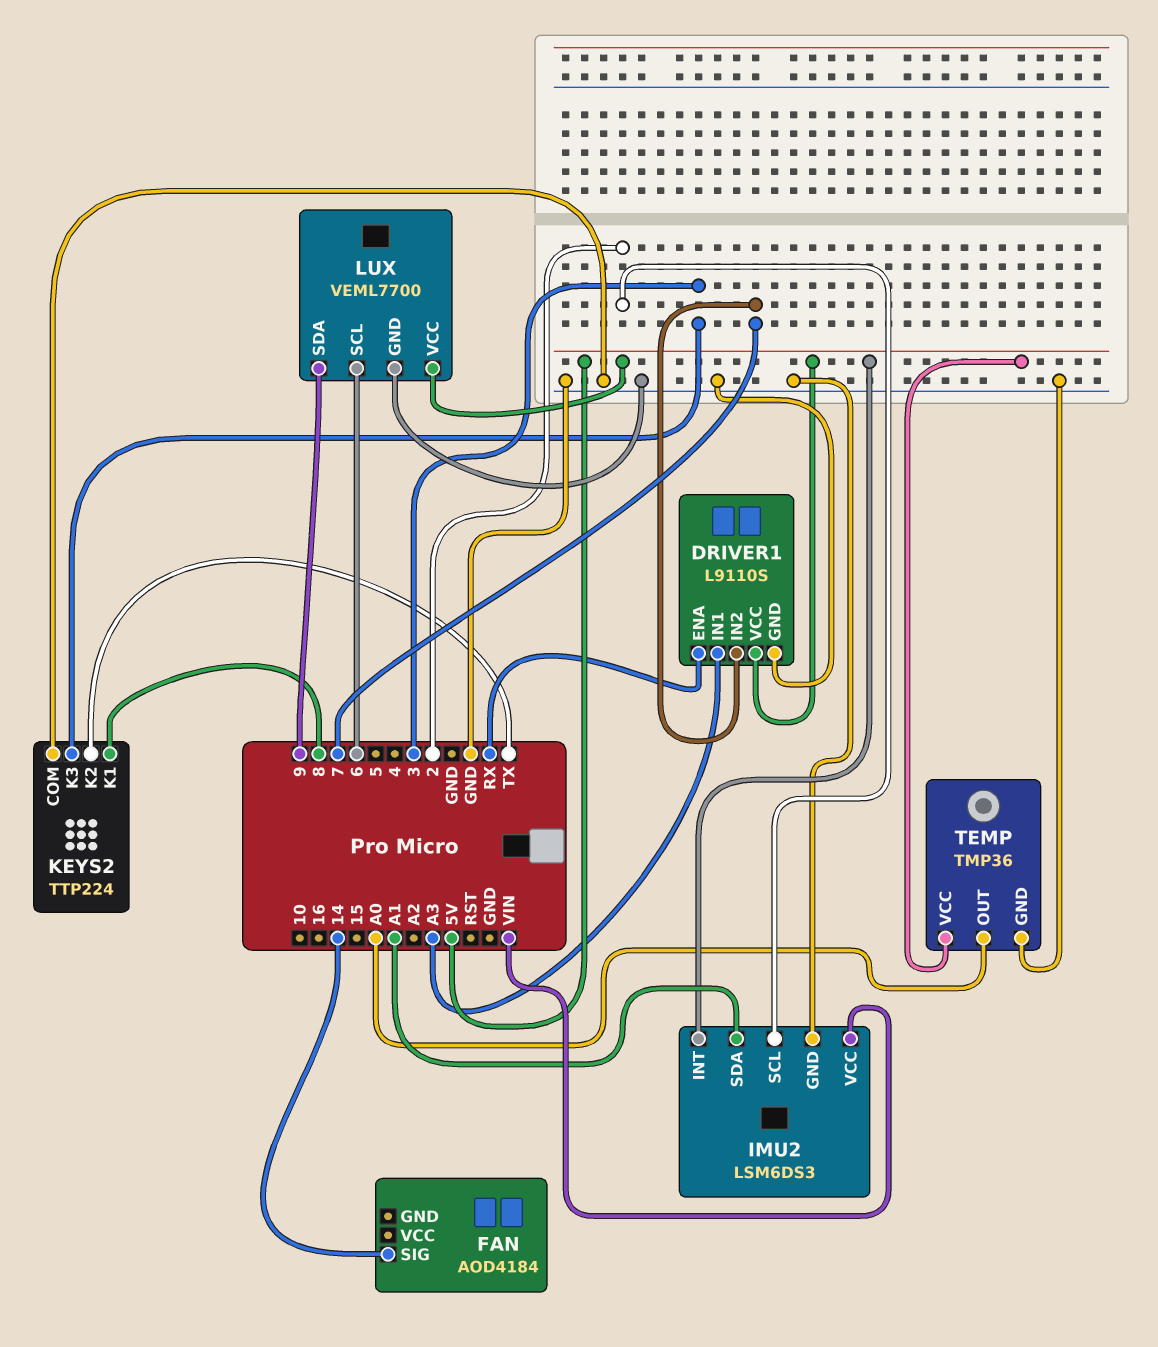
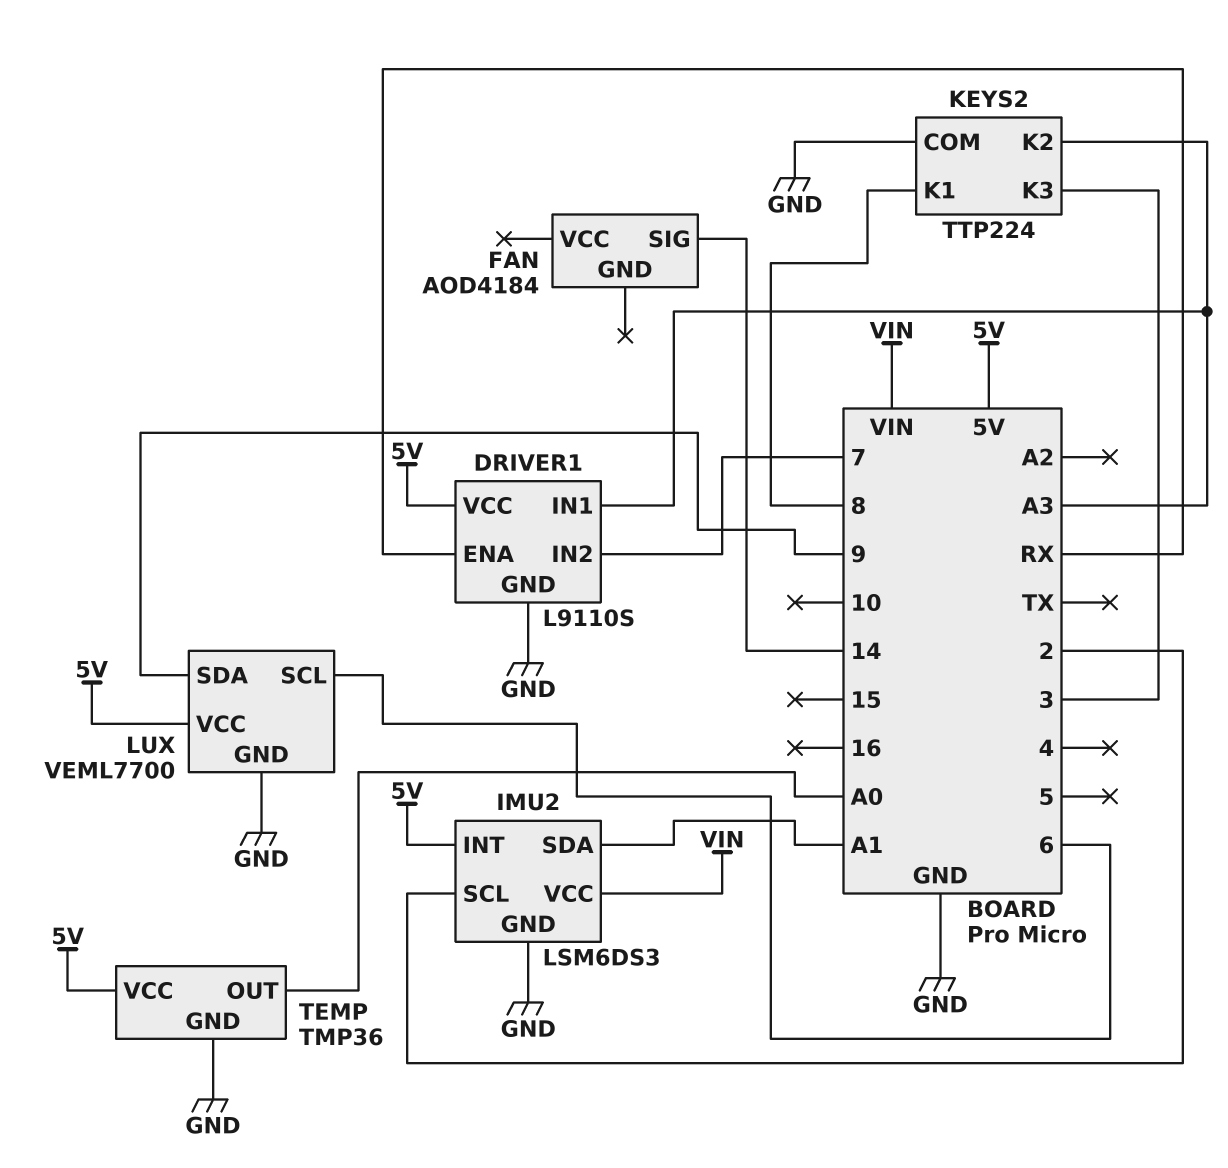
KEYS2 pin K2: TX -> A3

